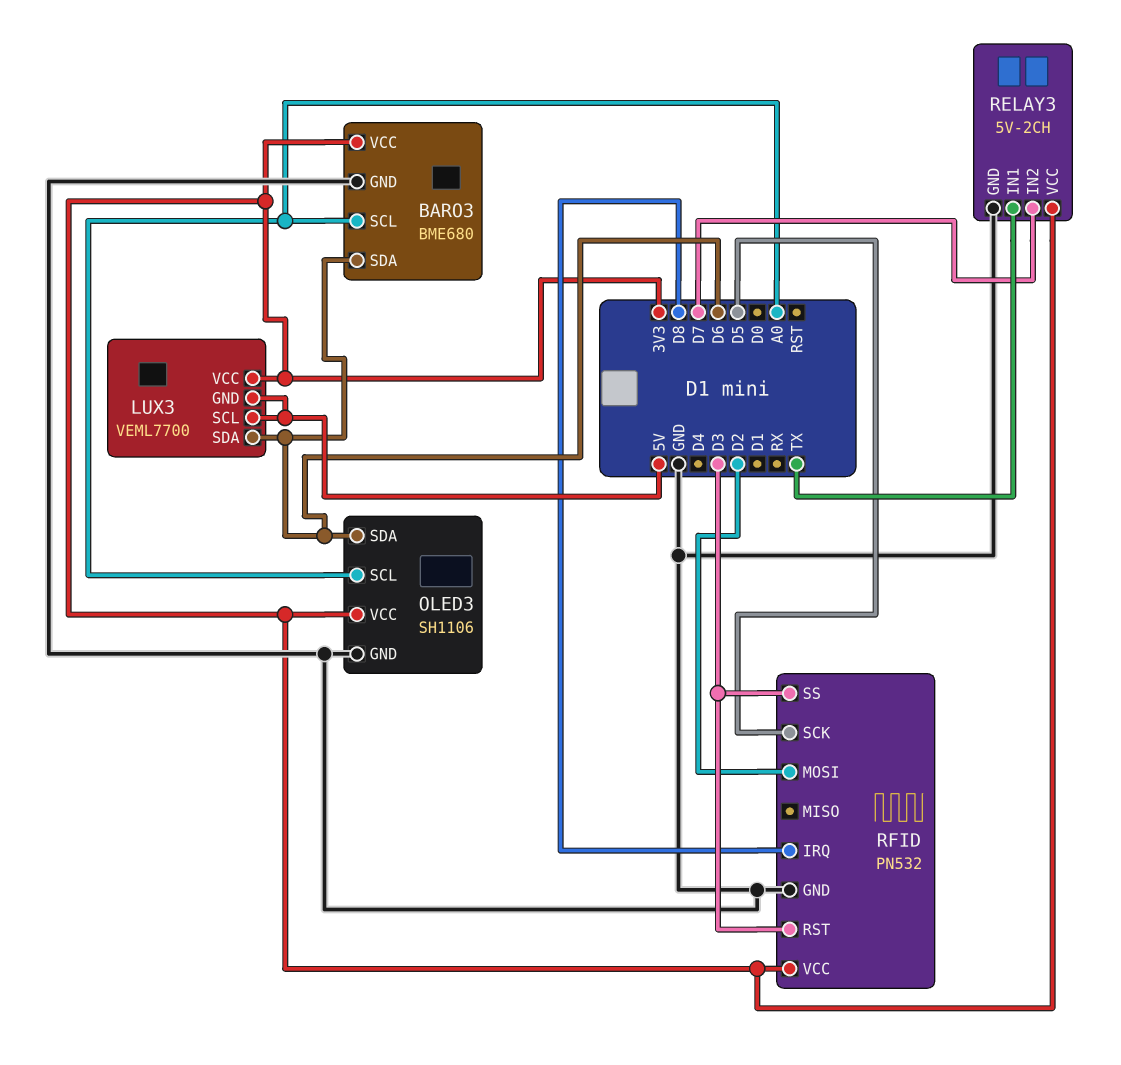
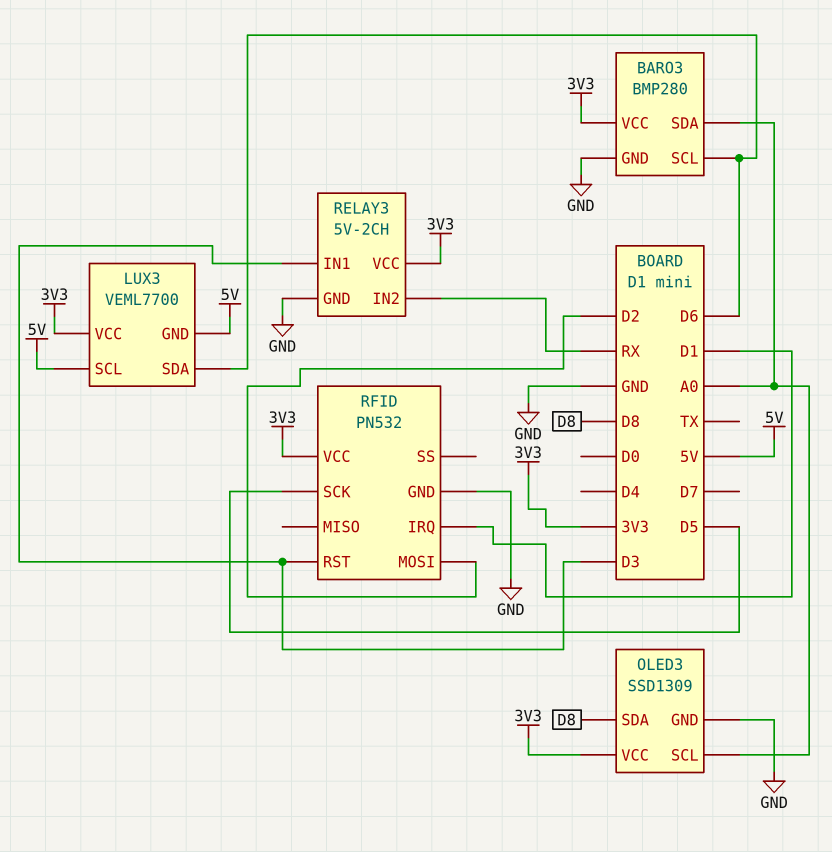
BARO3: BME680 -> BMP280
BARO3 pin SCL: A0 -> D6
BARO3 pin SDA: D6 -> A0
OLED3: SH1106 -> SSD1309
OLED3 pin SDA: D6 -> D8
RELAY3 pin IN1: TX -> D3
RELAY3 pin IN2: D7 -> RX
RFID pin IRQ: D8 -> D1
RFID pin SS: D3 -> none

